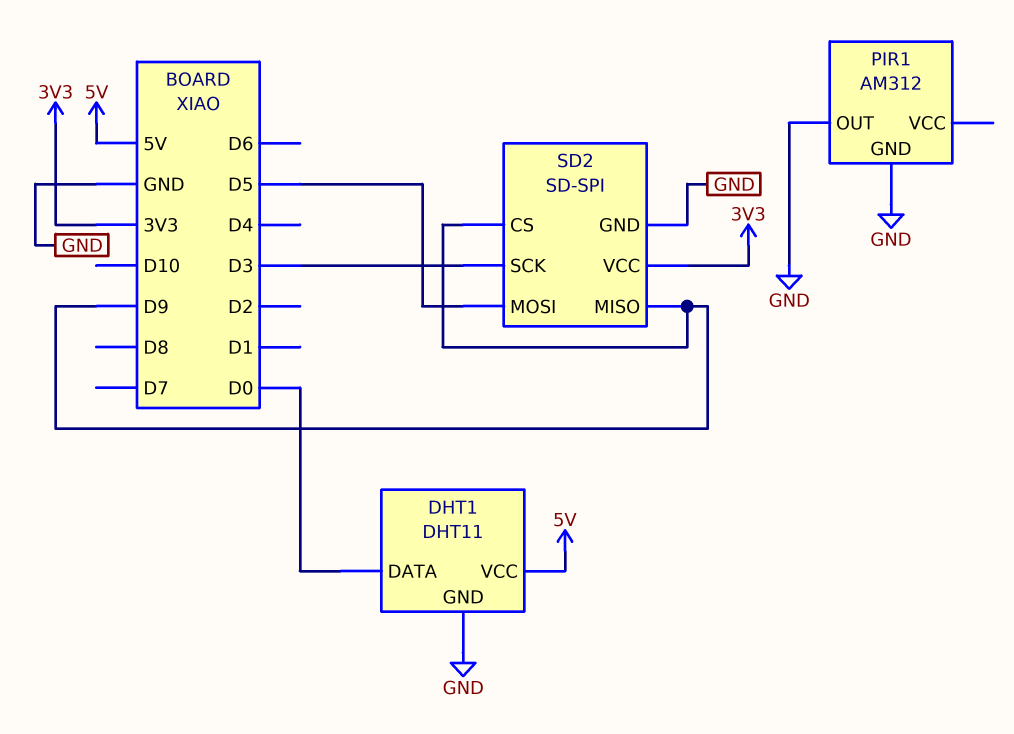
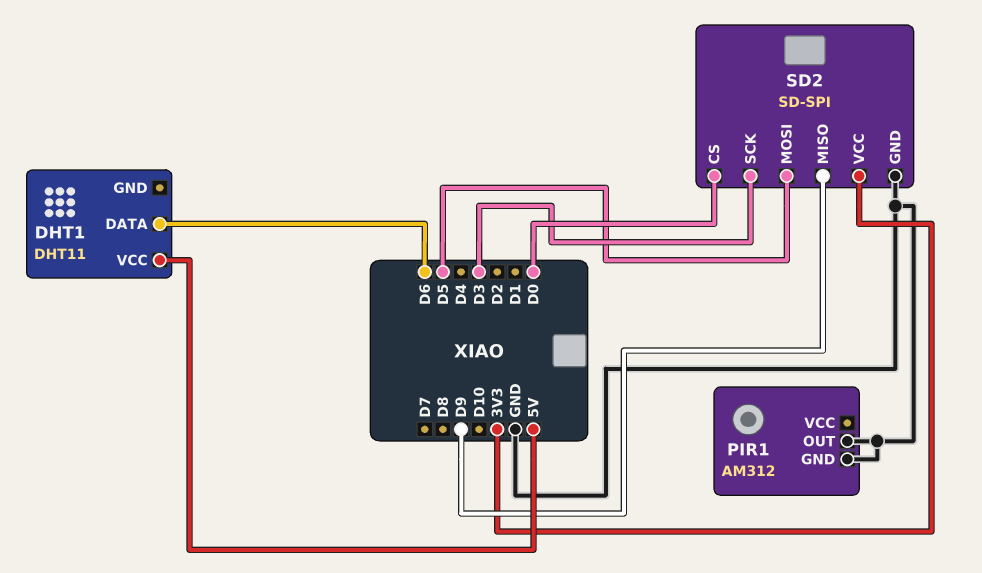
DHT1 pin DATA: D0 -> D6
DHT1 pin GND: GND -> none
SD2 pin CS: D9 -> D0

